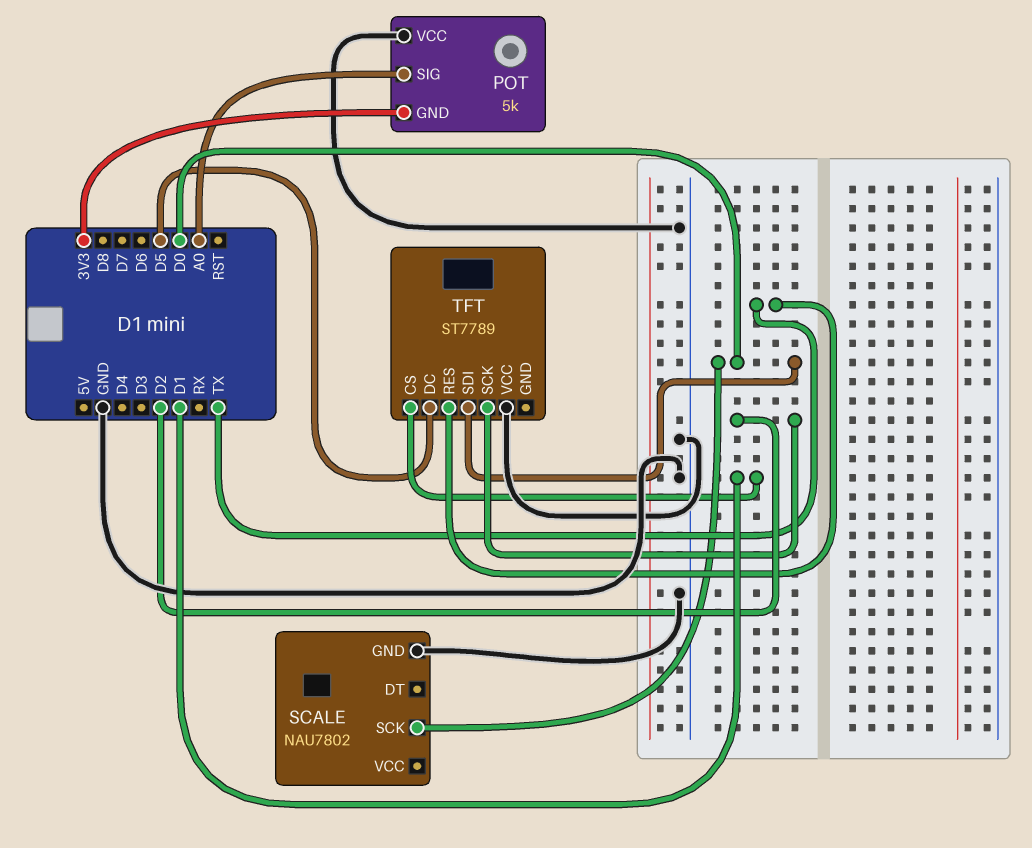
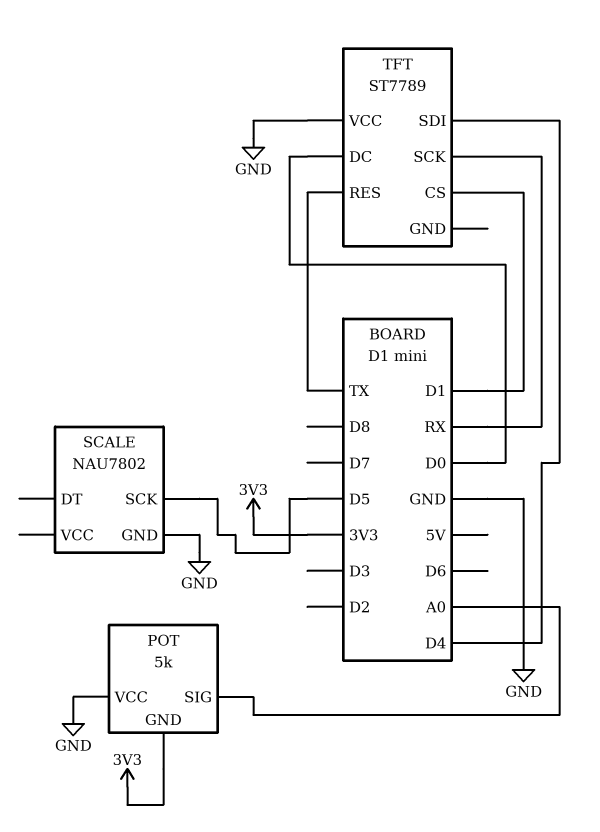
SCALE pin SCK: D0 -> D5
TFT pin DC: D5 -> D0
TFT pin SCK: D2 -> RX
TFT pin SDI: D0 -> D4

